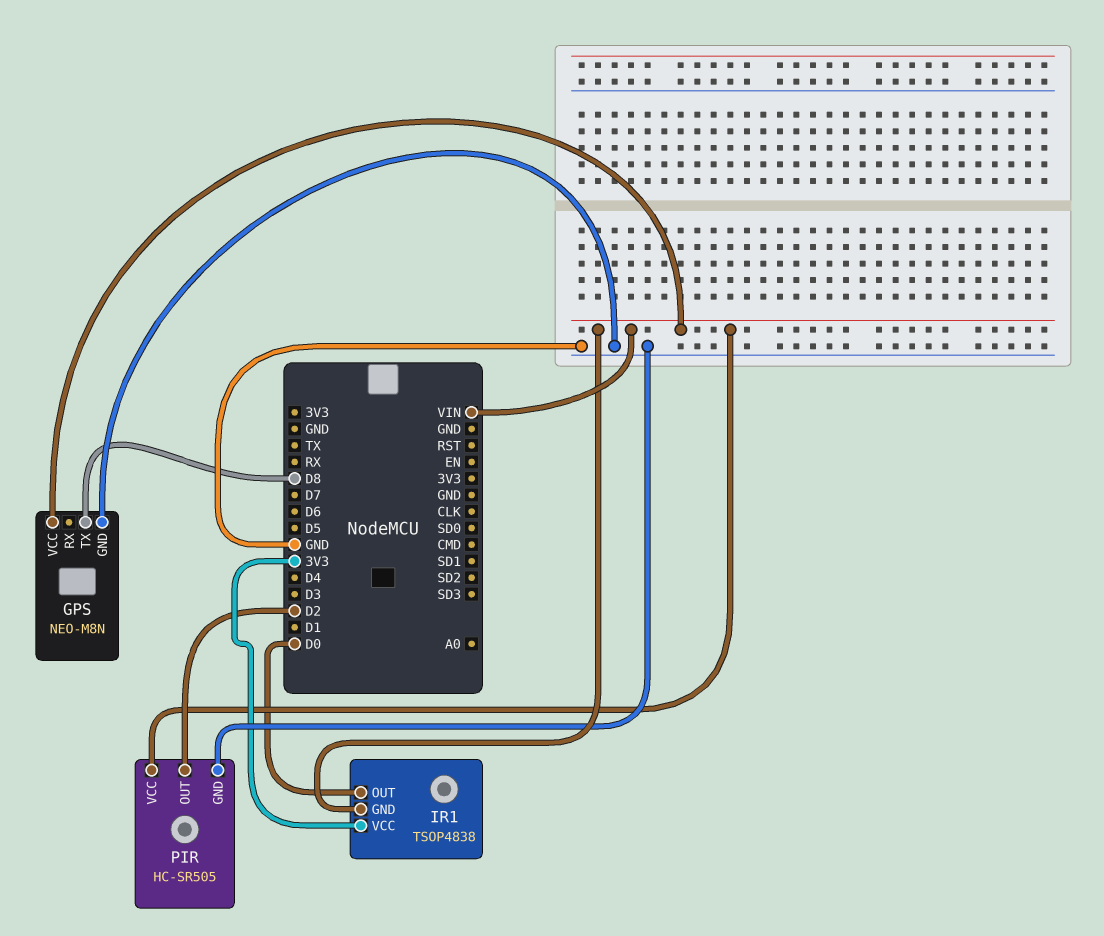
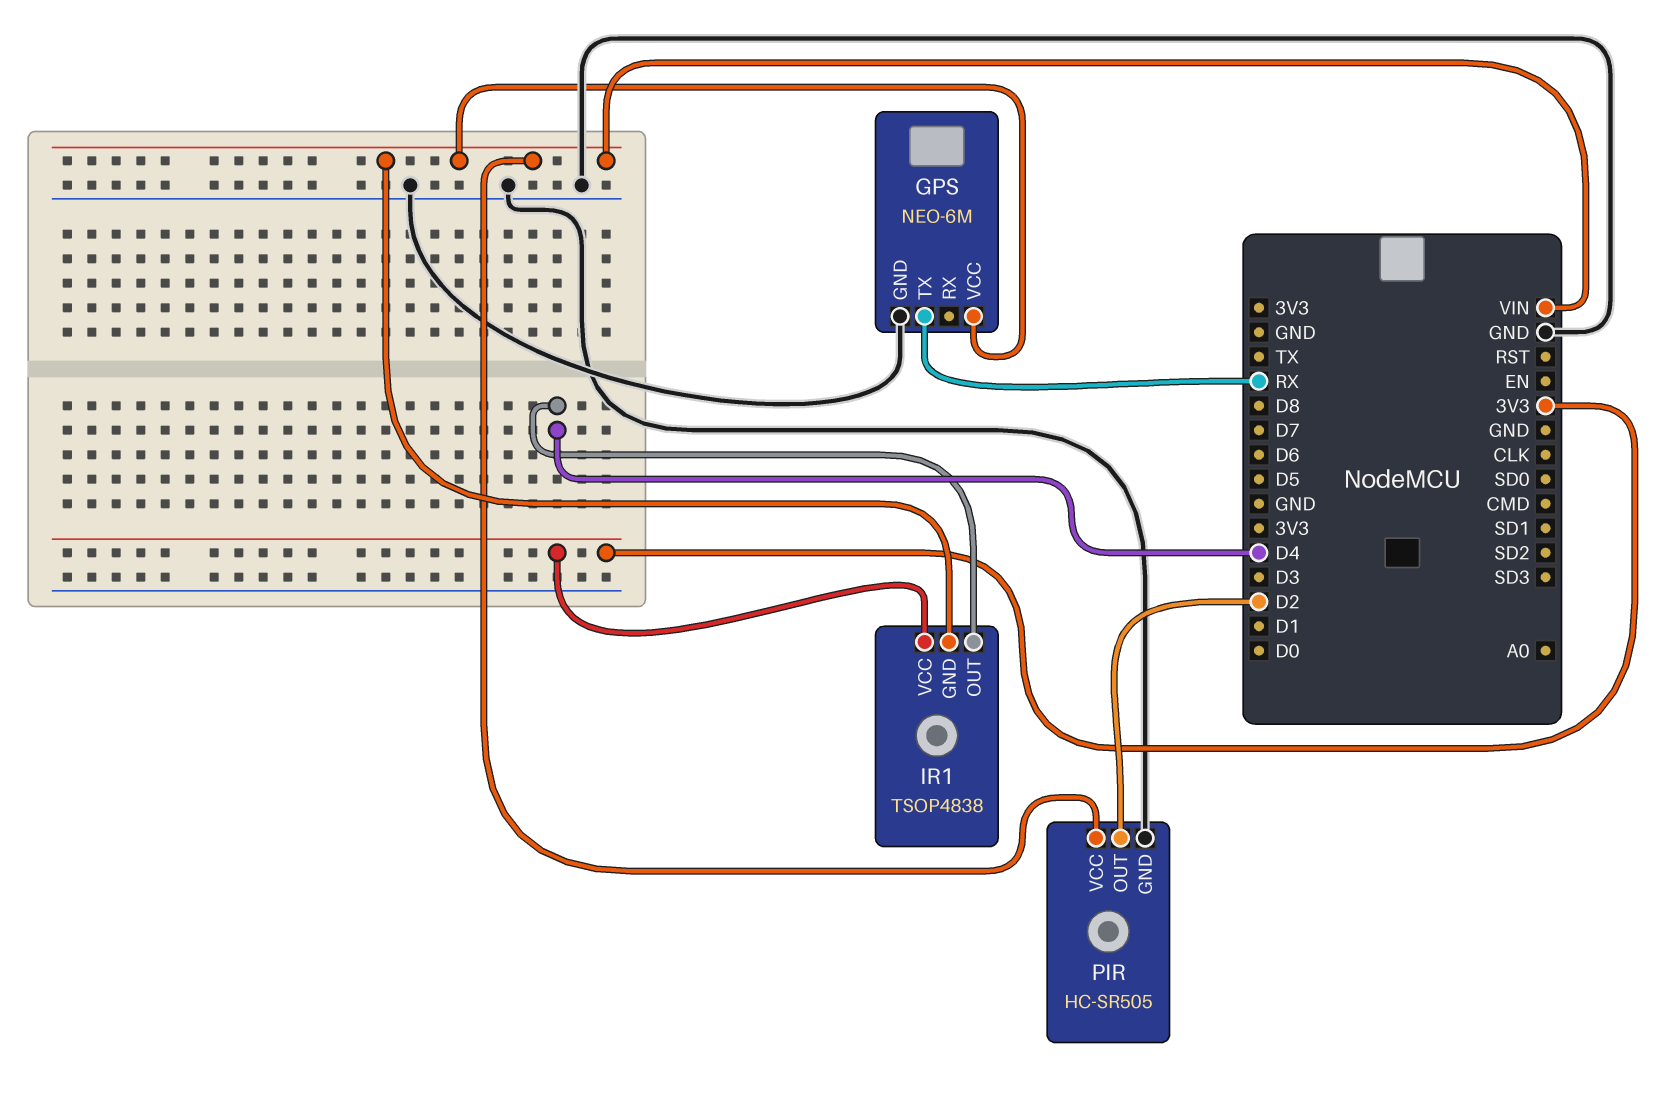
GPS: NEO-M8N -> NEO-6M
GPS pin TX: D8 -> RX
IR1 pin OUT: D0 -> D4

